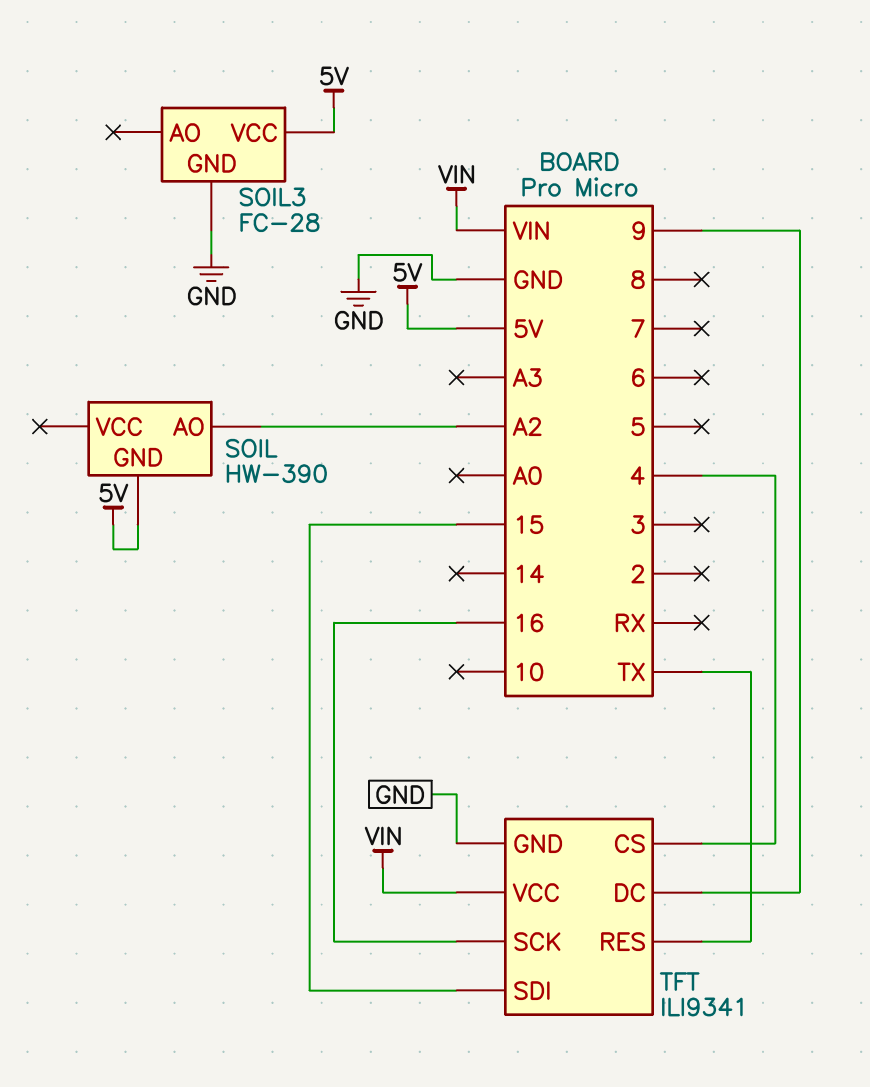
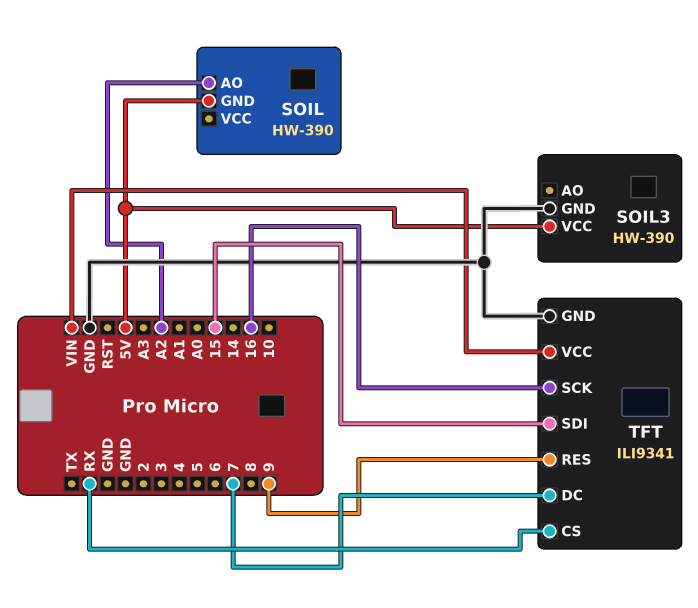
SOIL3: FC-28 -> HW-390
TFT pin CS: 4 -> RX
TFT pin DC: 9 -> 7
TFT pin RES: TX -> 9

